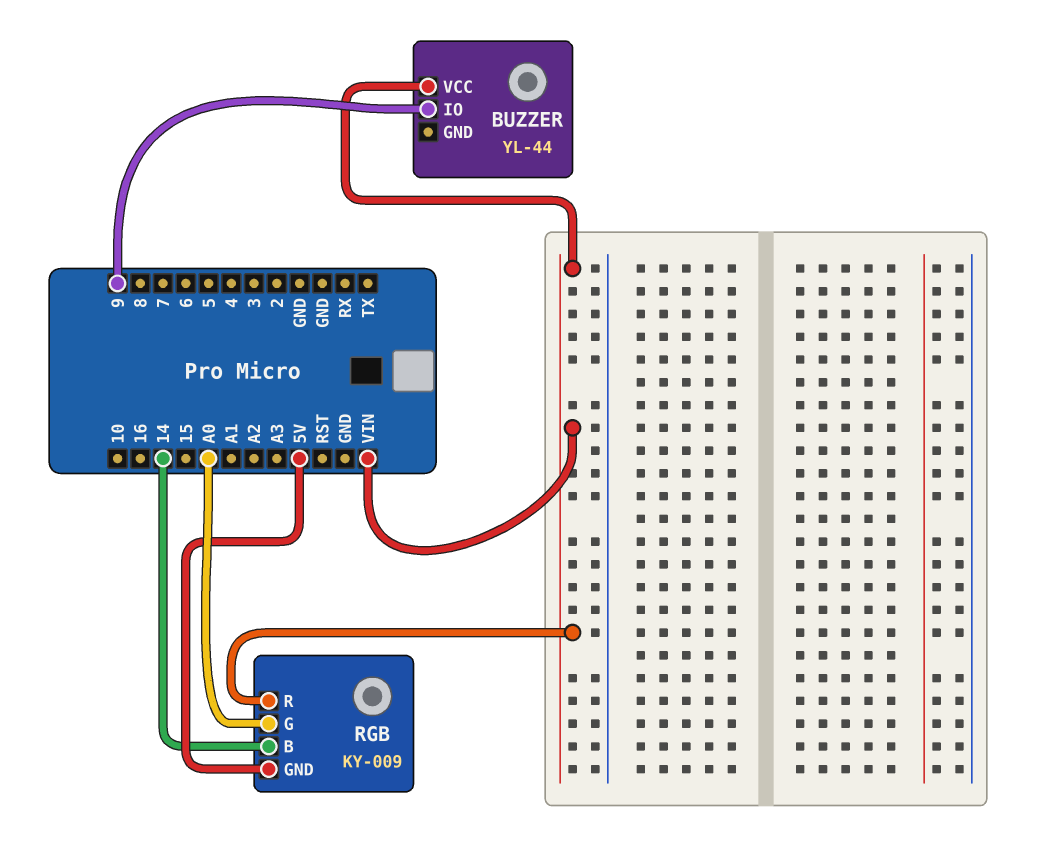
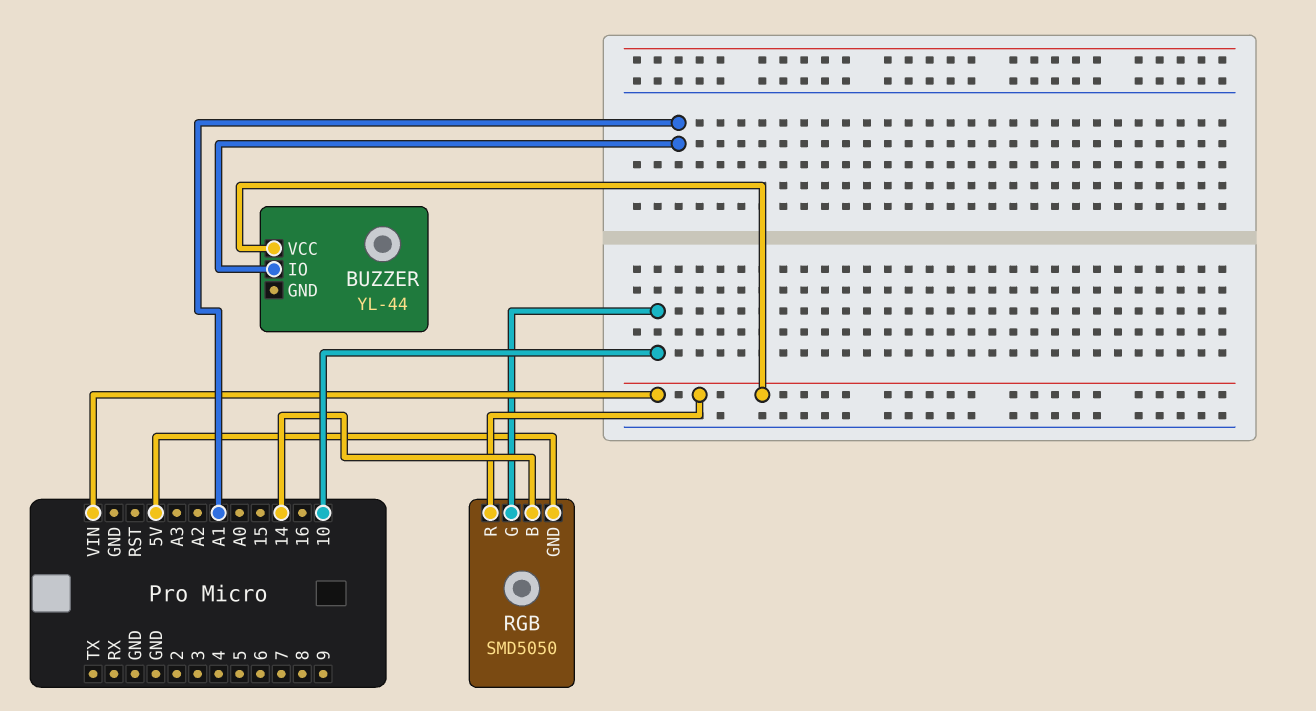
BUZZER pin IO: 9 -> A1
RGB: KY-009 -> SMD5050
RGB pin G: A0 -> 10

